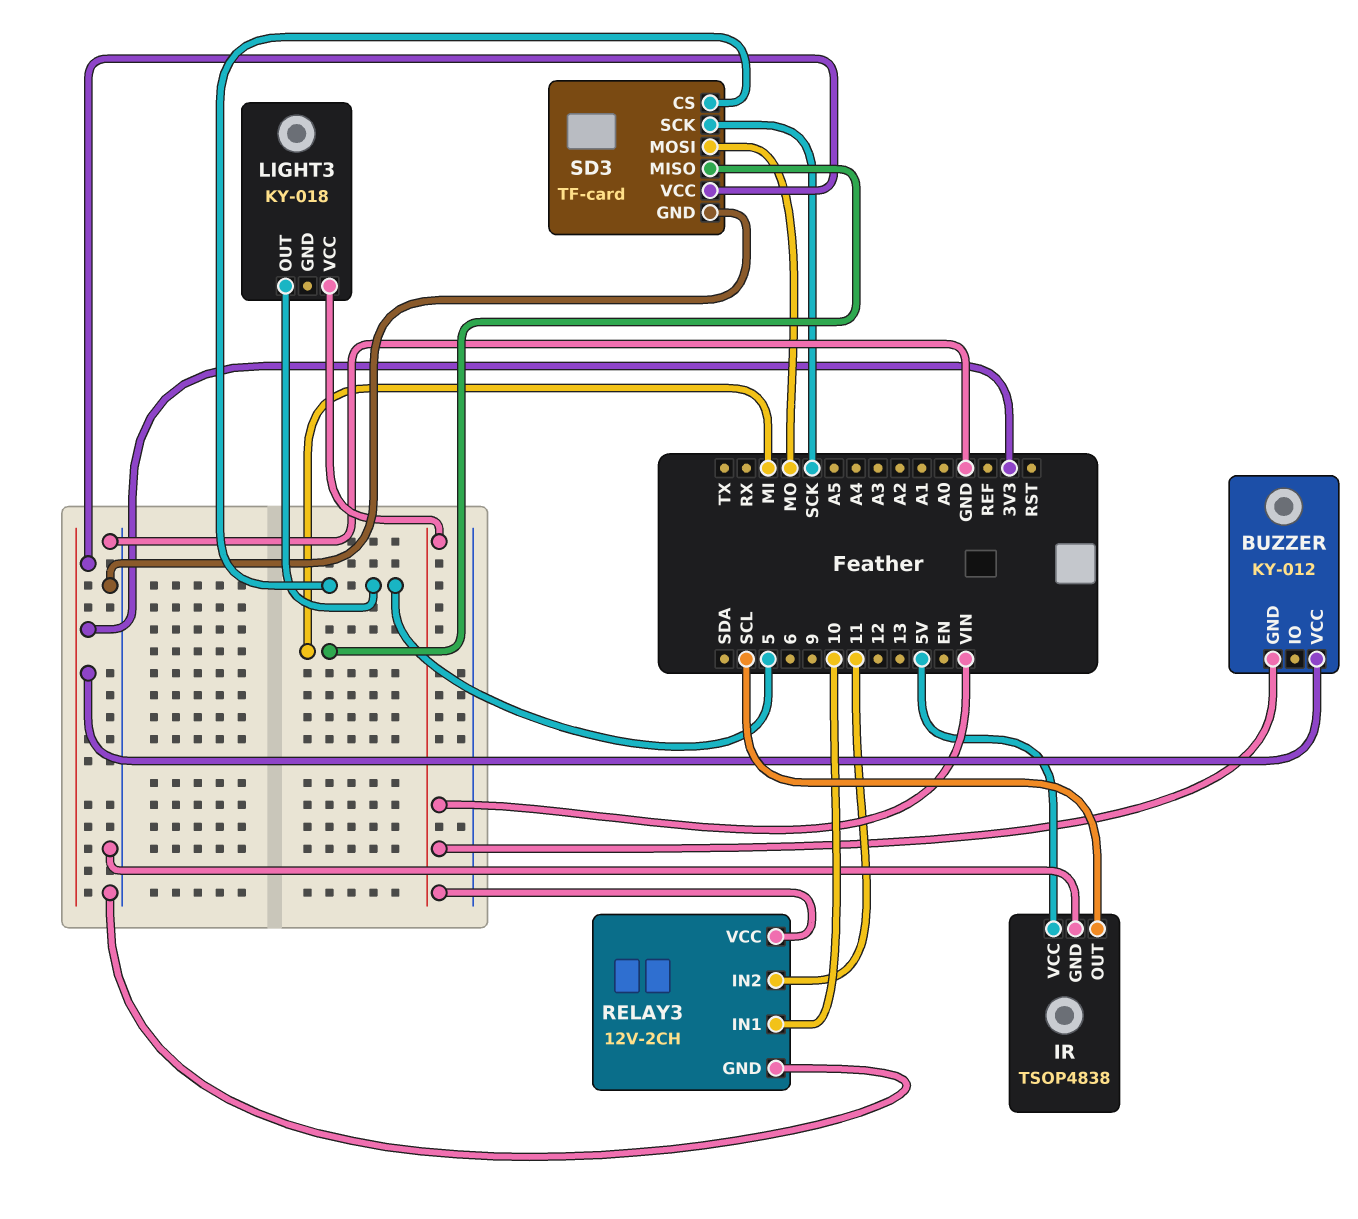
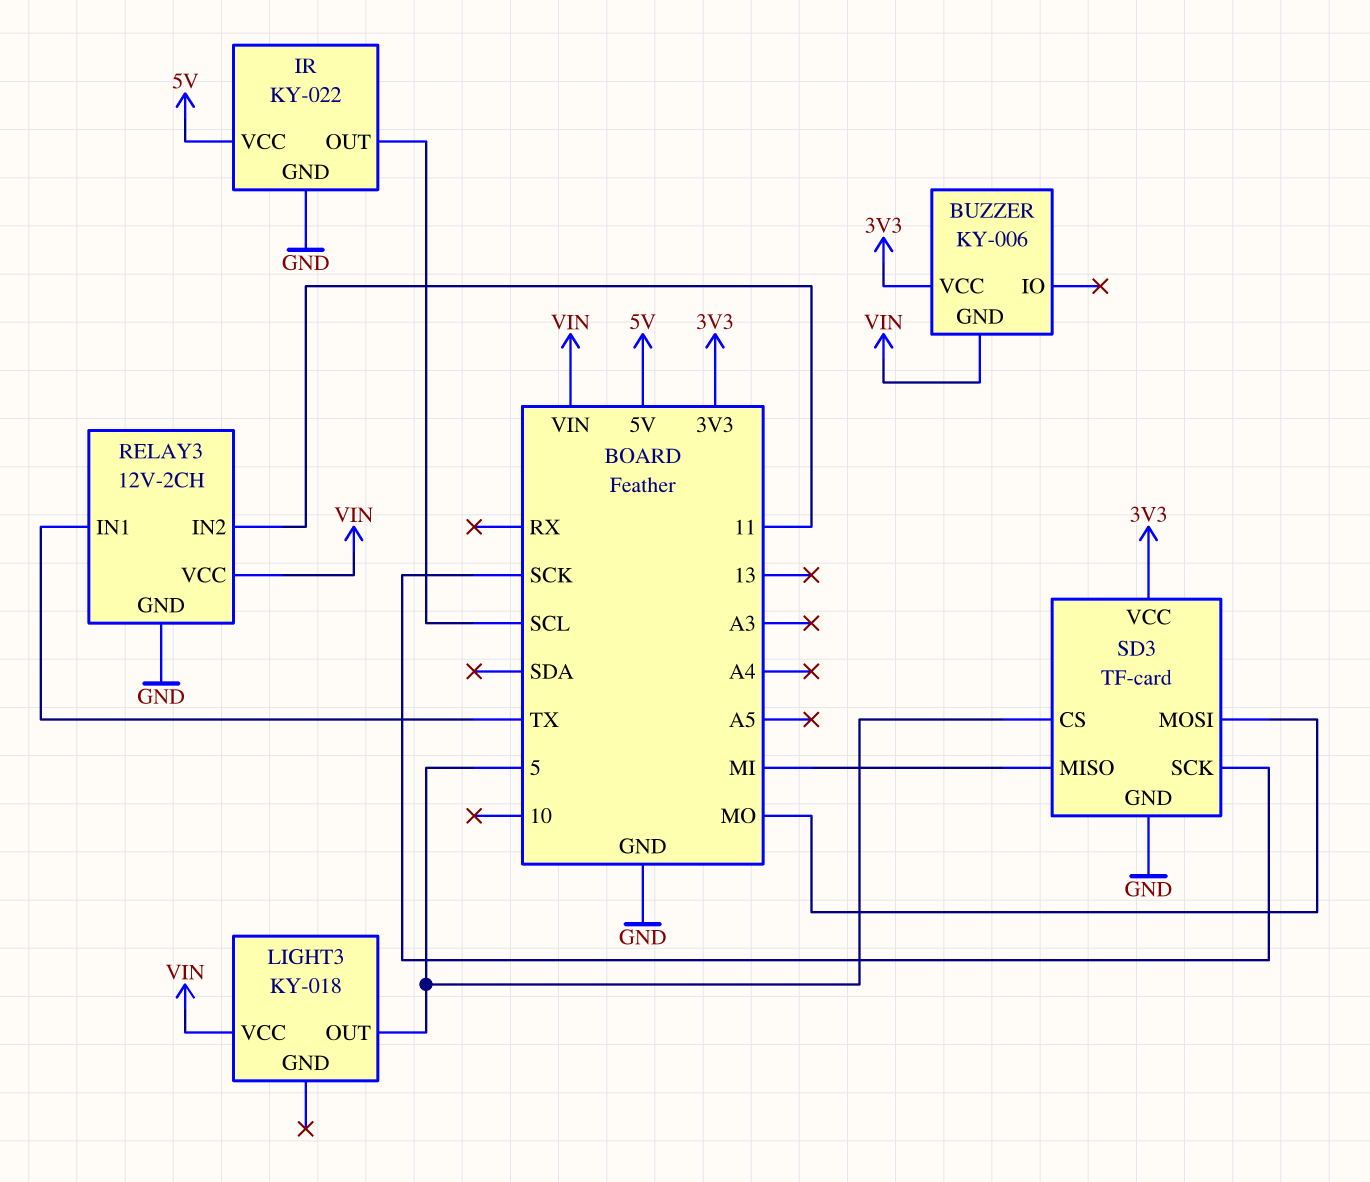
BUZZER: KY-012 -> KY-006
IR: TSOP4838 -> KY-022
RELAY3 pin IN1: 10 -> TX

